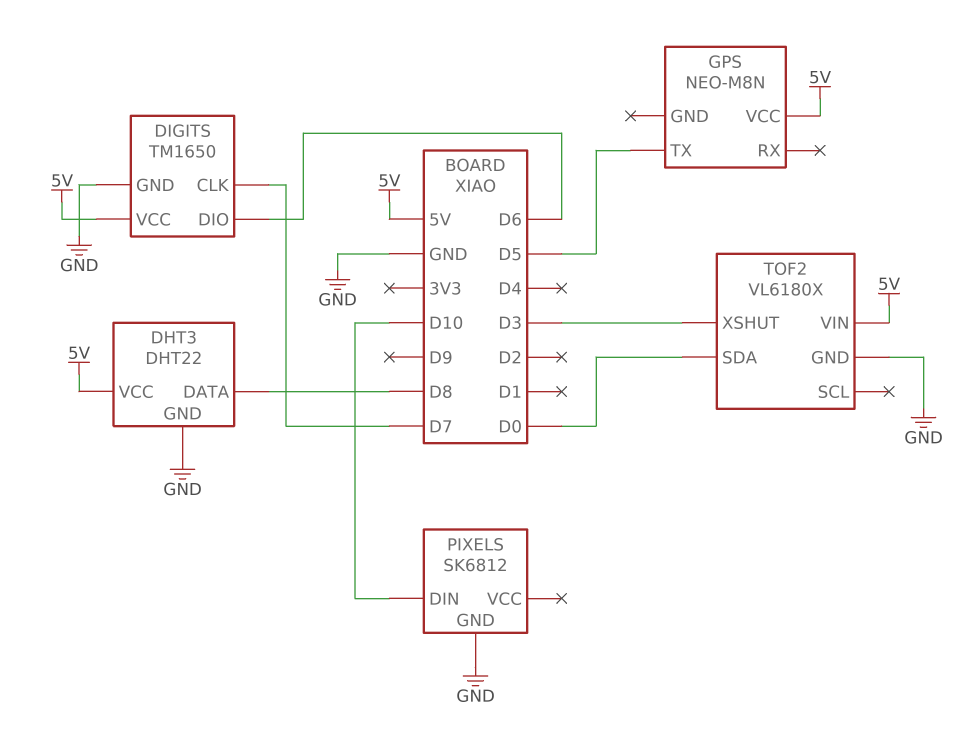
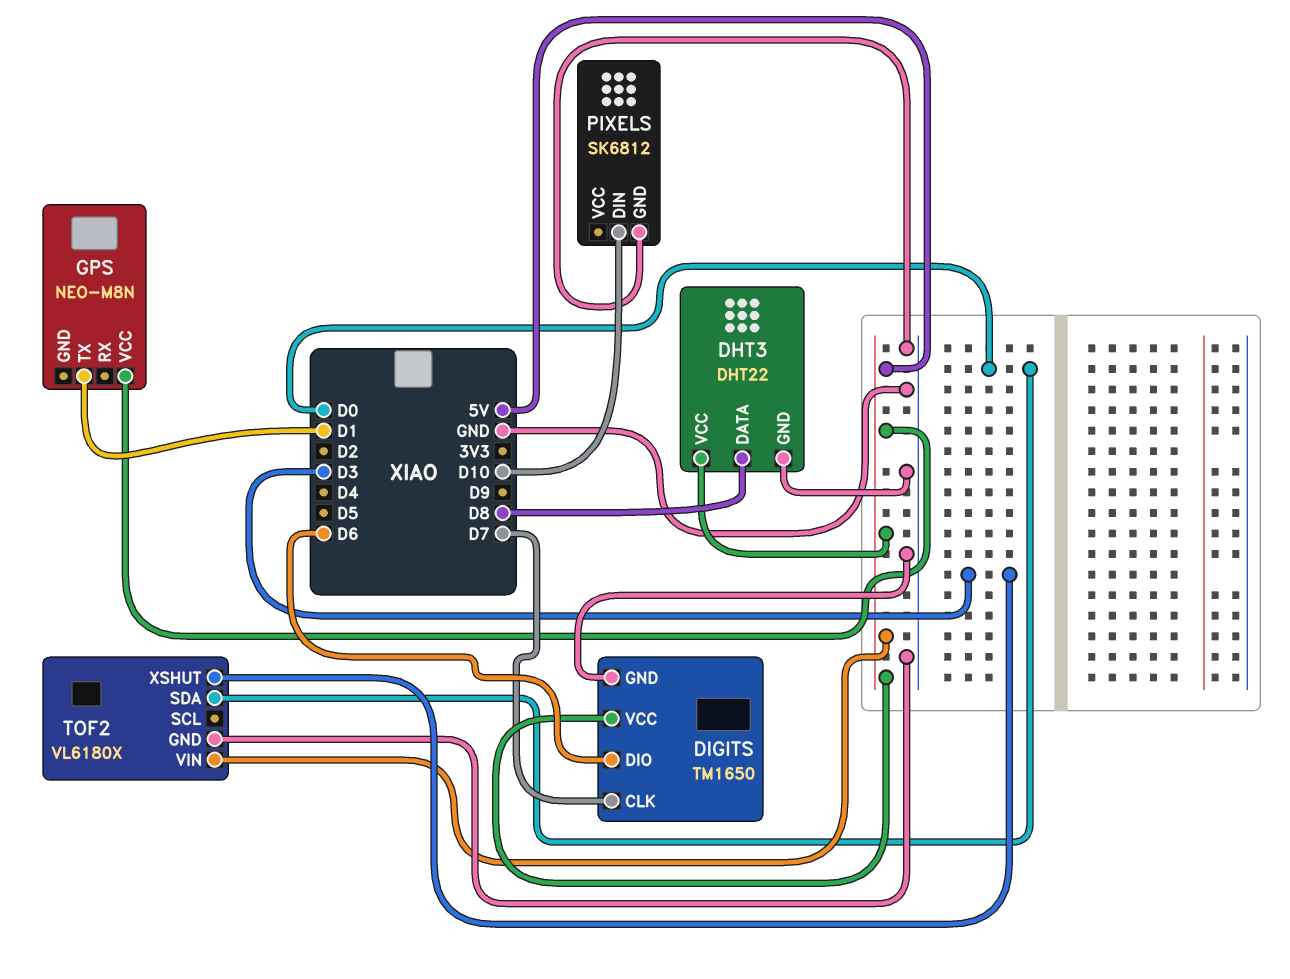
GPS pin TX: D5 -> D1

